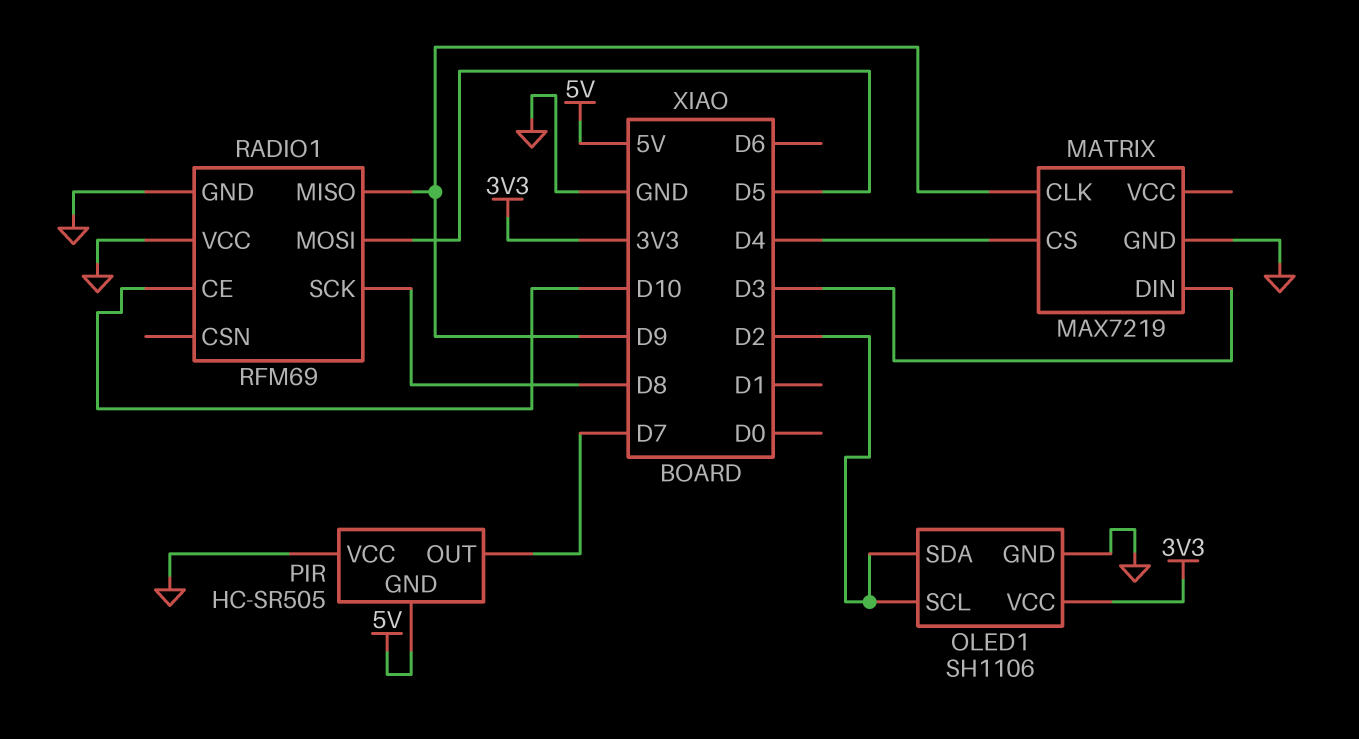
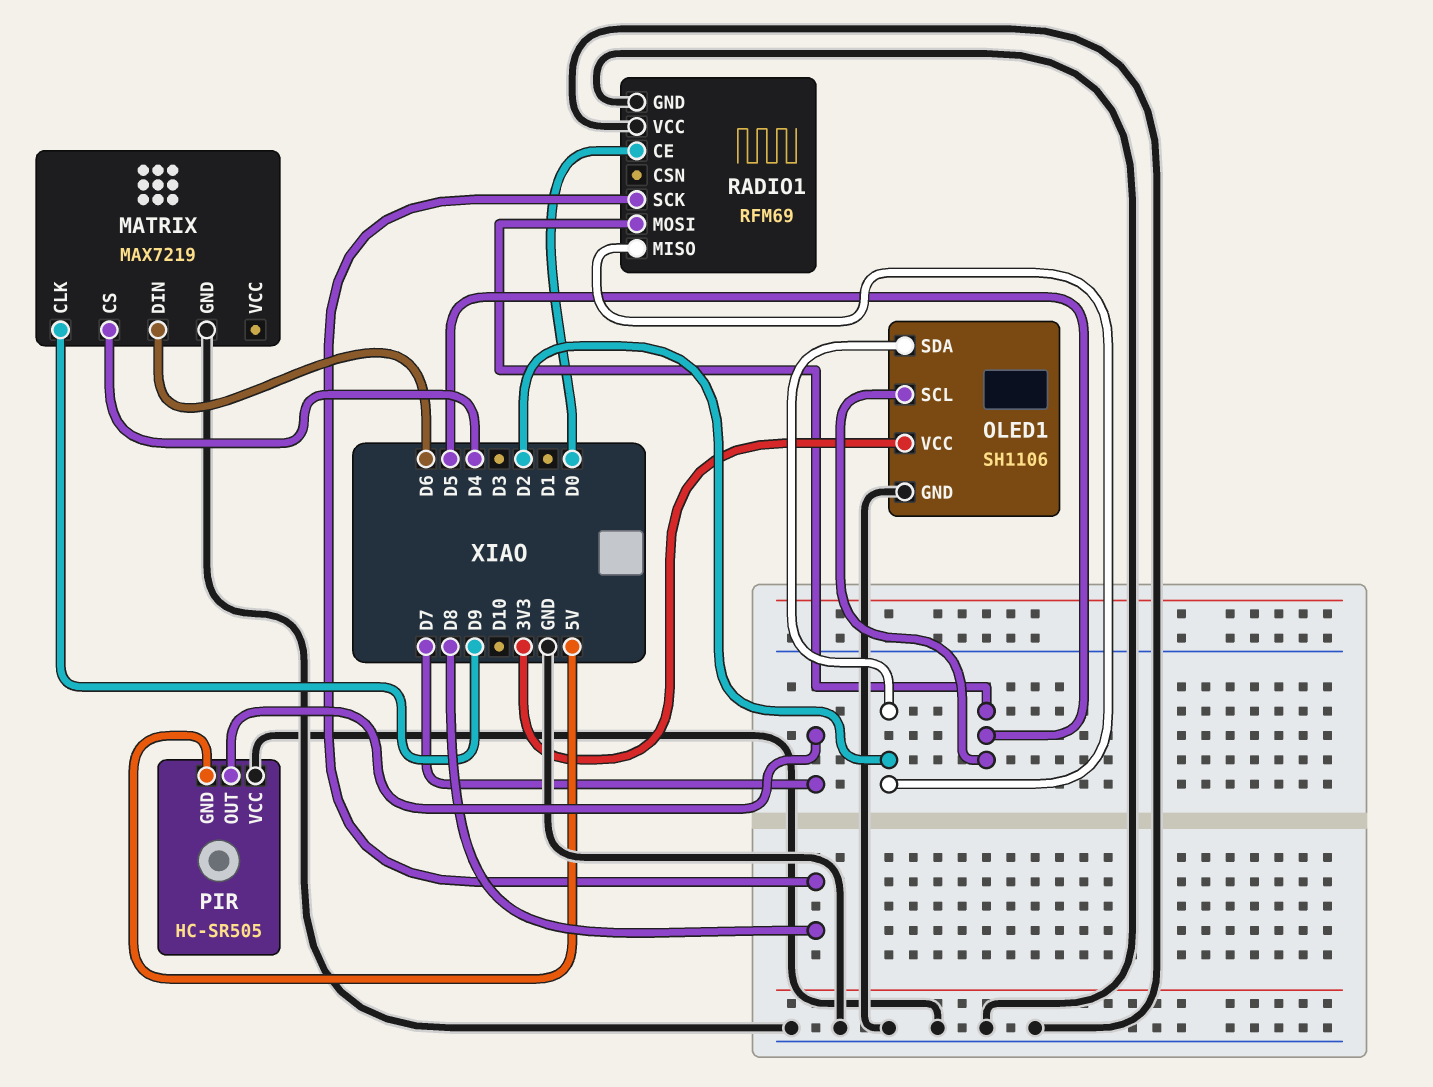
MATRIX pin DIN: D3 -> D6
OLED1 pin SCL: D2 -> D5
RADIO1 pin CE: D10 -> D0
RADIO1 pin MISO: D9 -> D2

